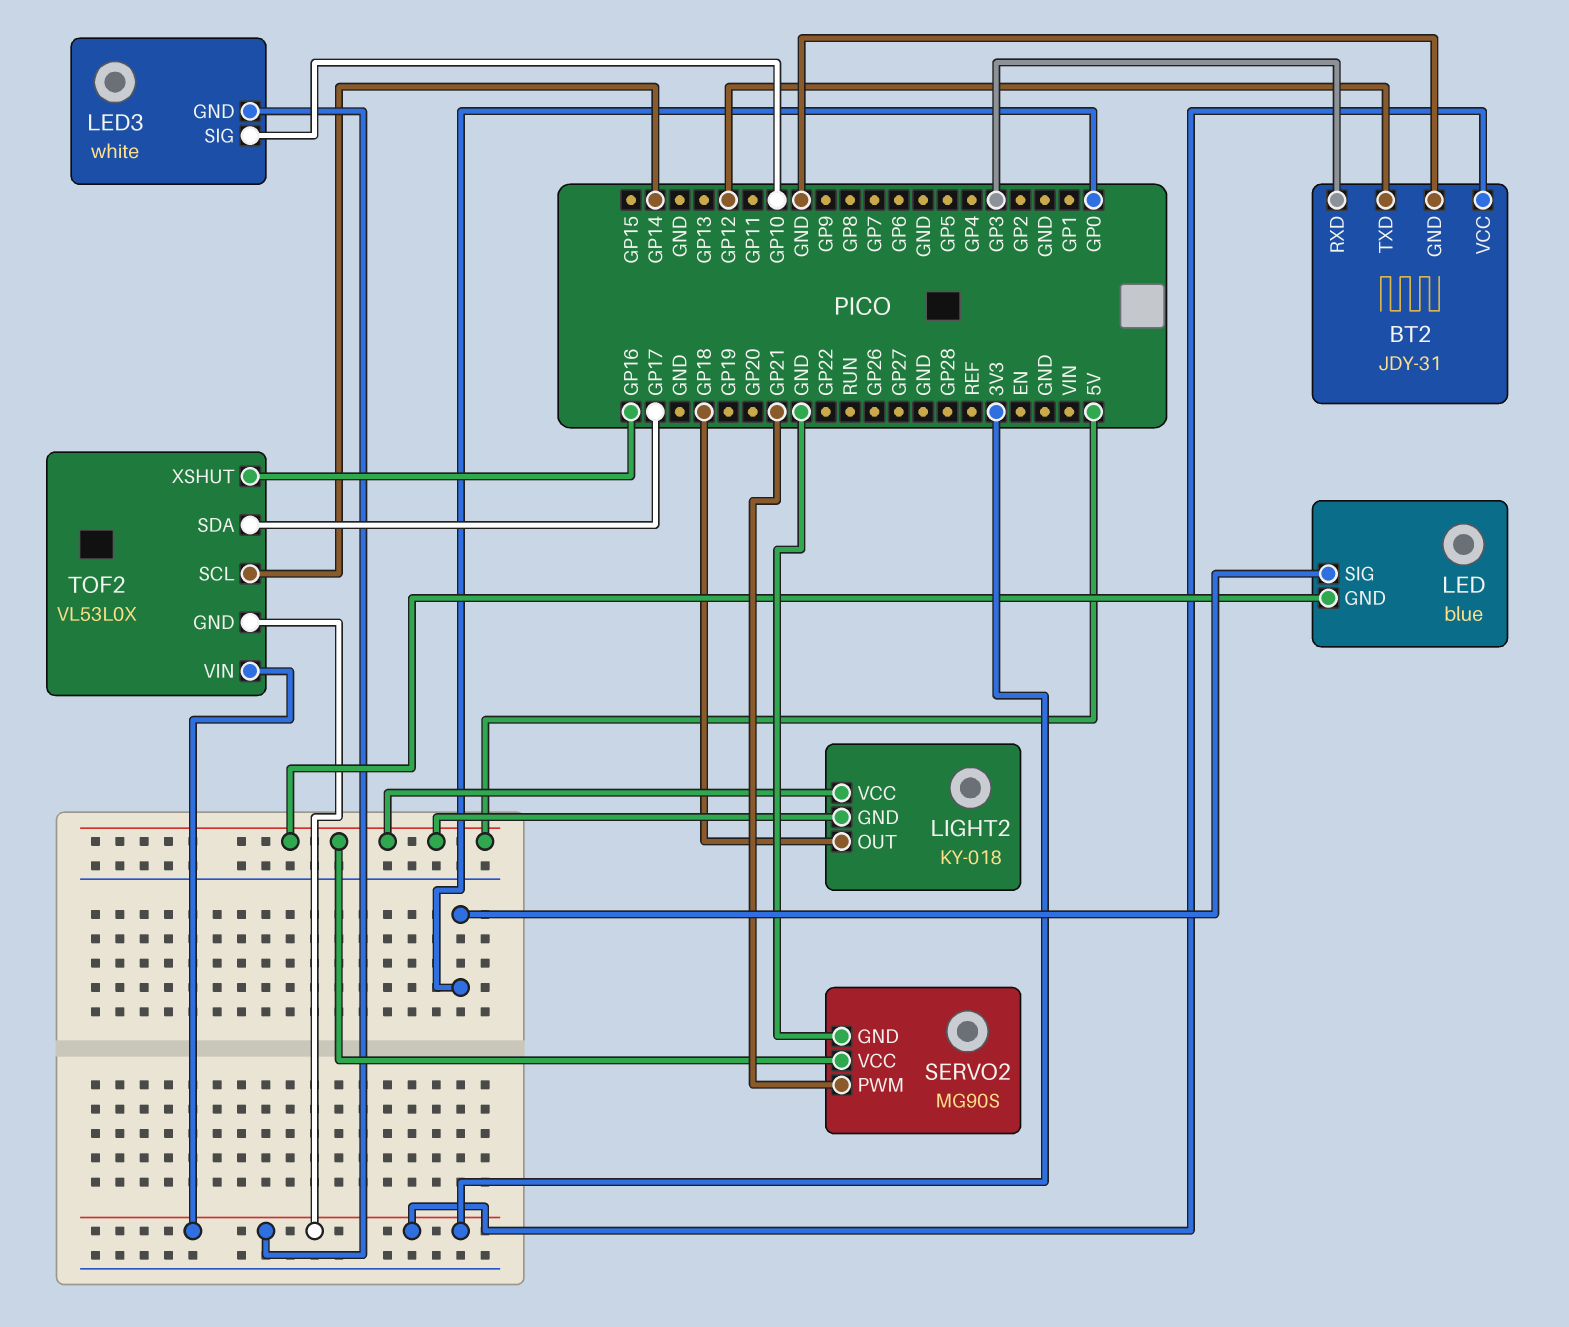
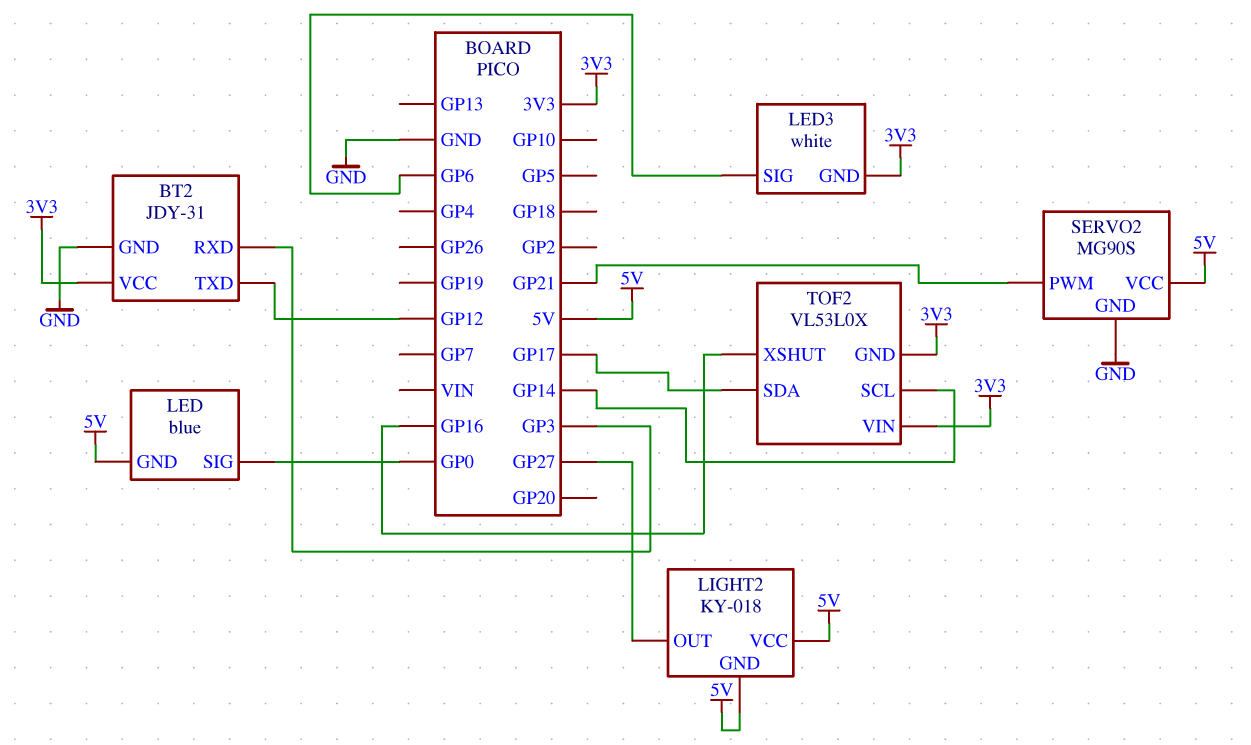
LED3 pin SIG: GP10 -> GP6
LIGHT2 pin OUT: GP18 -> GP27

